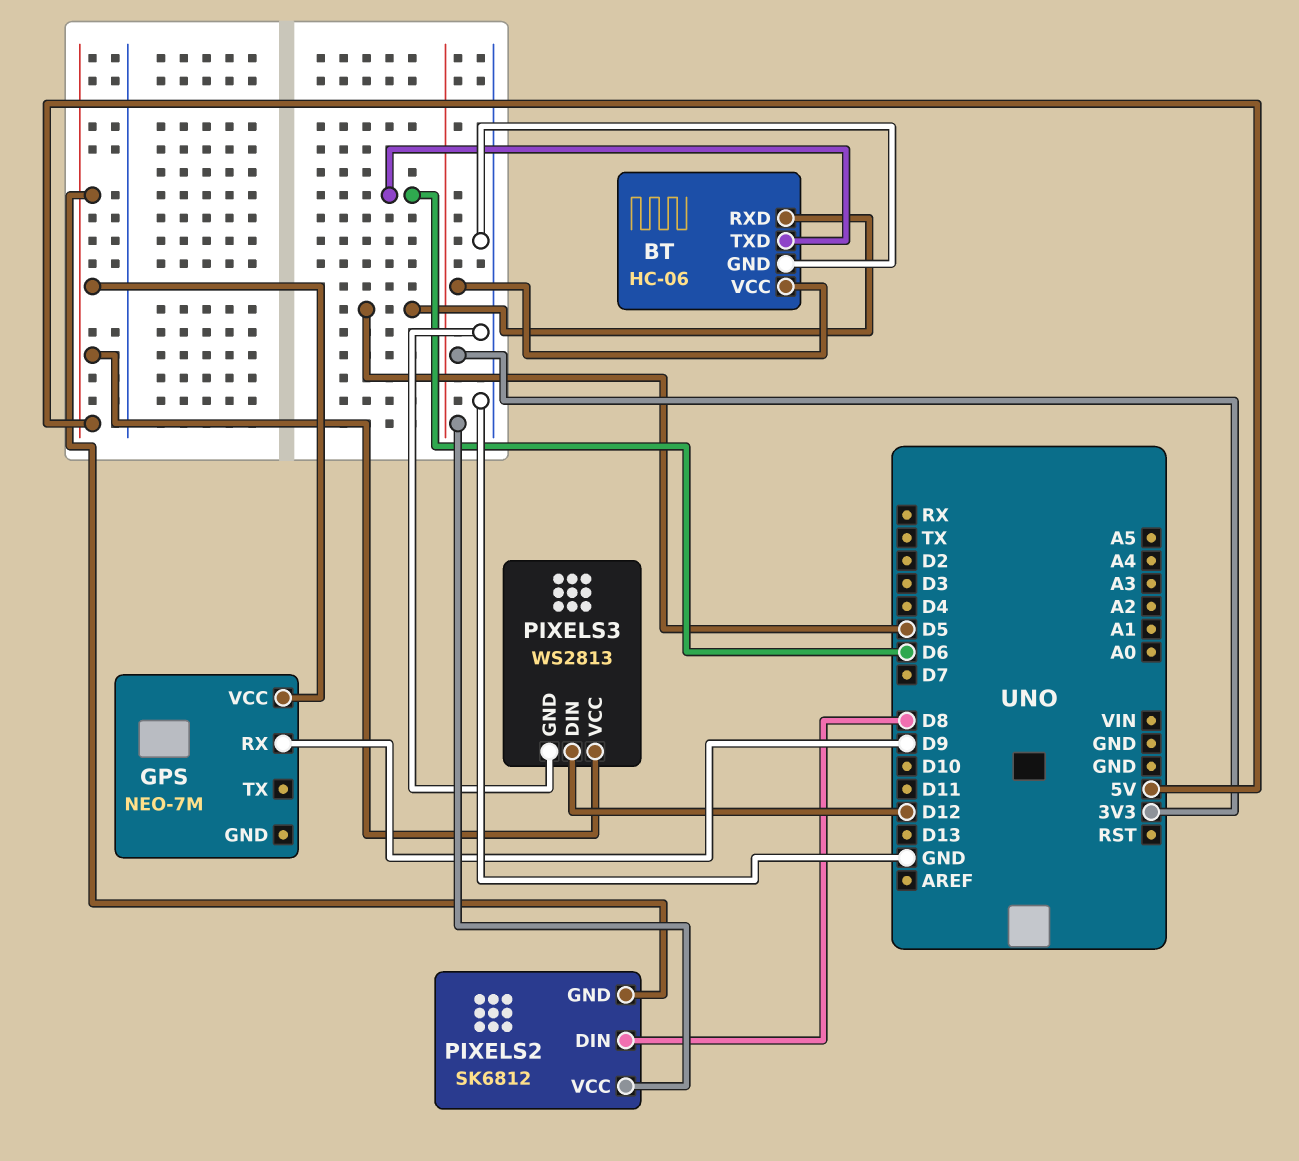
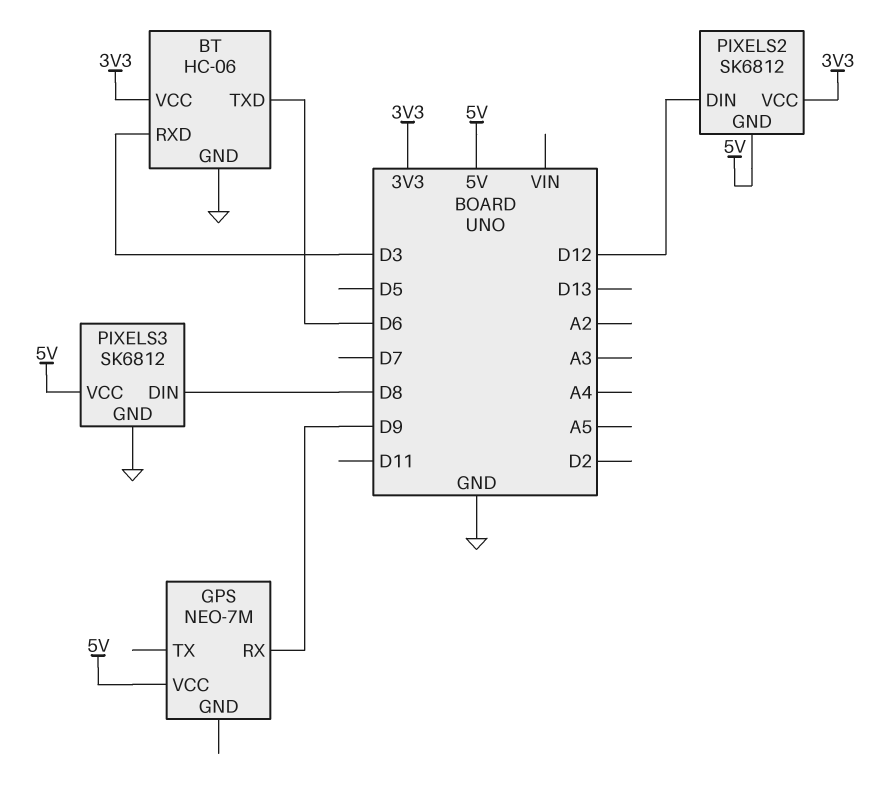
BT pin RXD: D5 -> D3
PIXELS2 pin DIN: D8 -> D12
PIXELS3: WS2813 -> SK6812
PIXELS3 pin DIN: D12 -> D8

